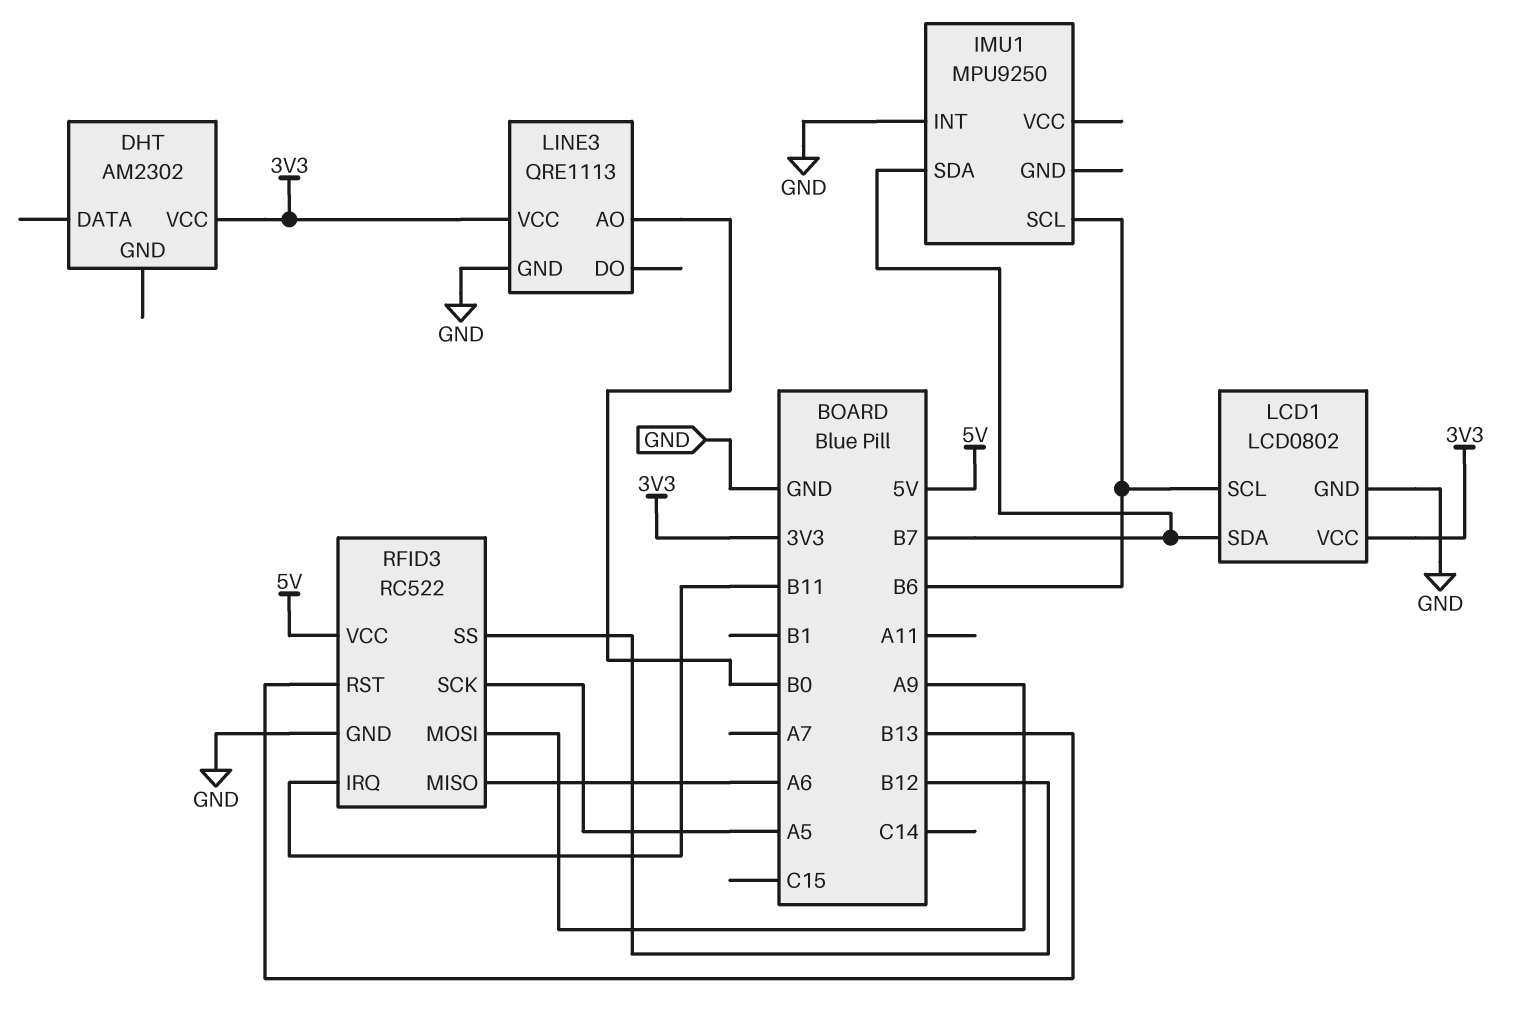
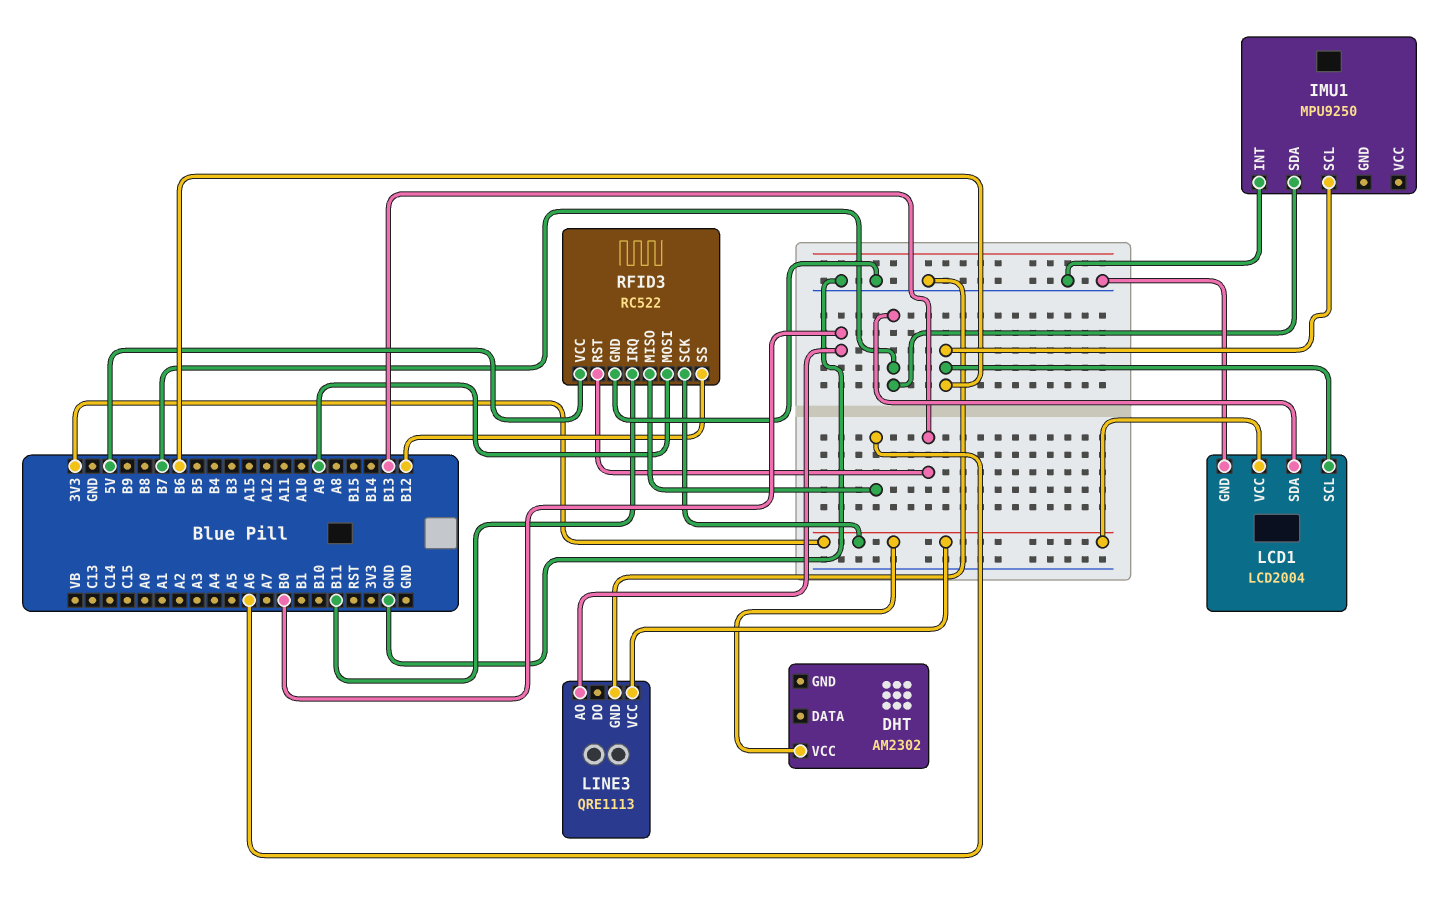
LCD1: LCD0802 -> LCD2004
RFID3 pin SCK: A5 -> 3V3

